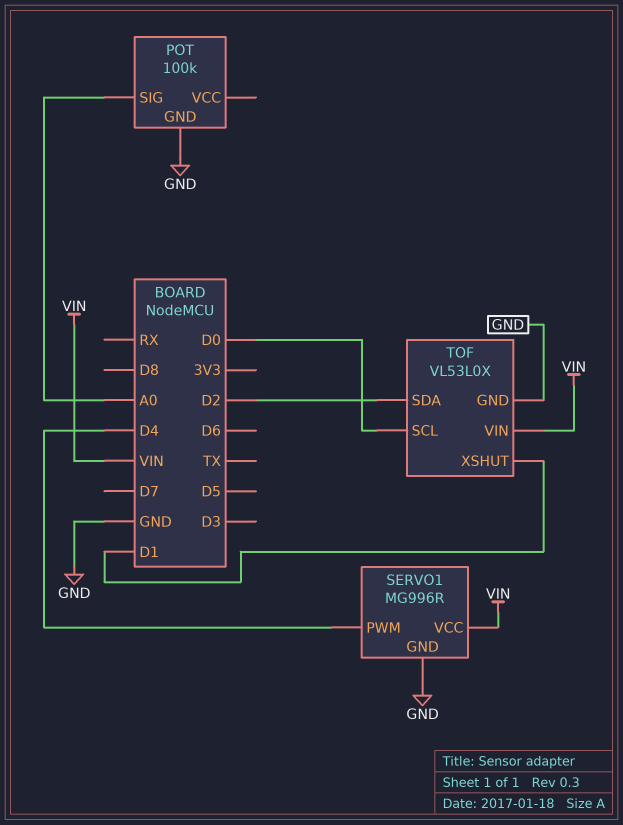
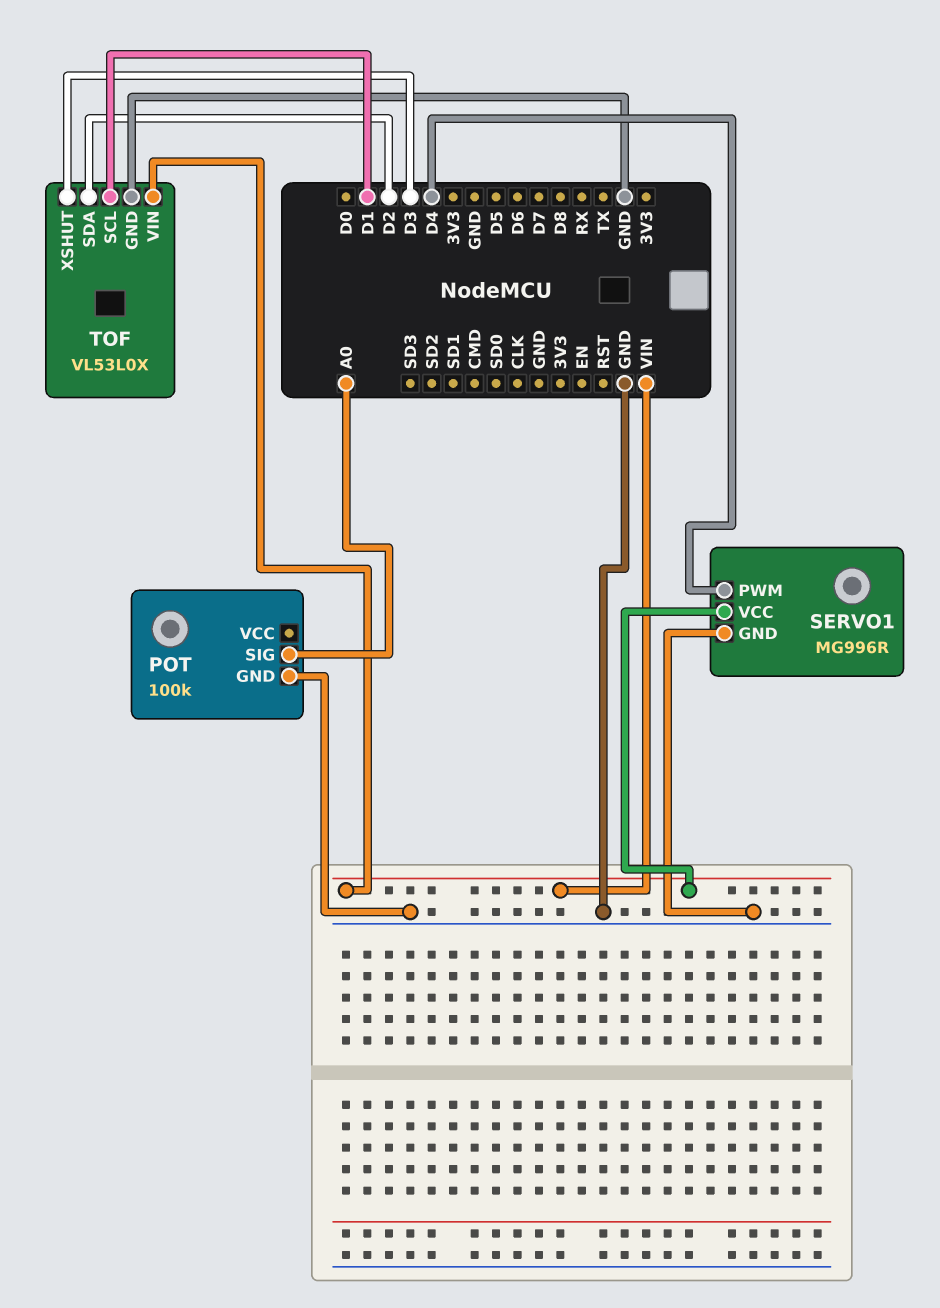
TOF pin SCL: D0 -> D1
TOF pin XSHUT: D1 -> D3

